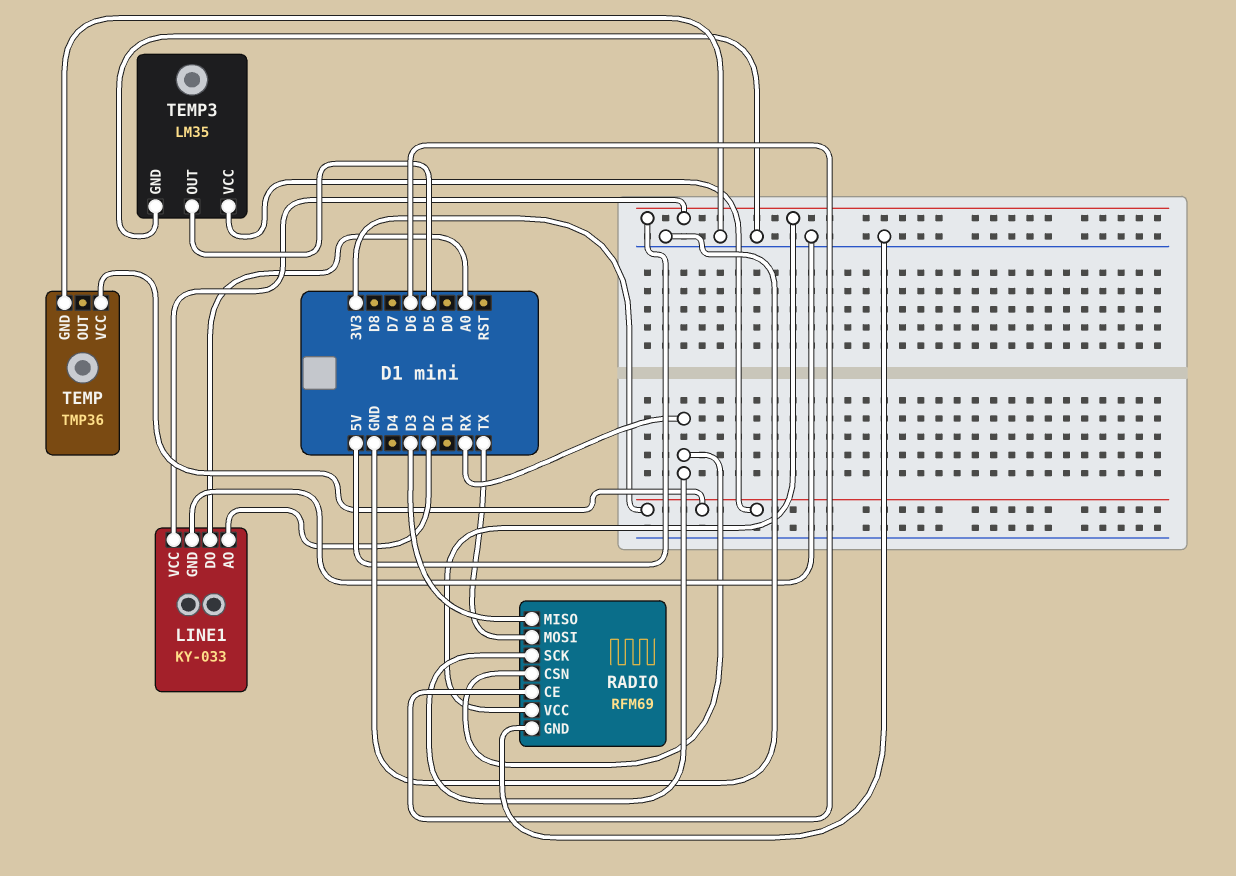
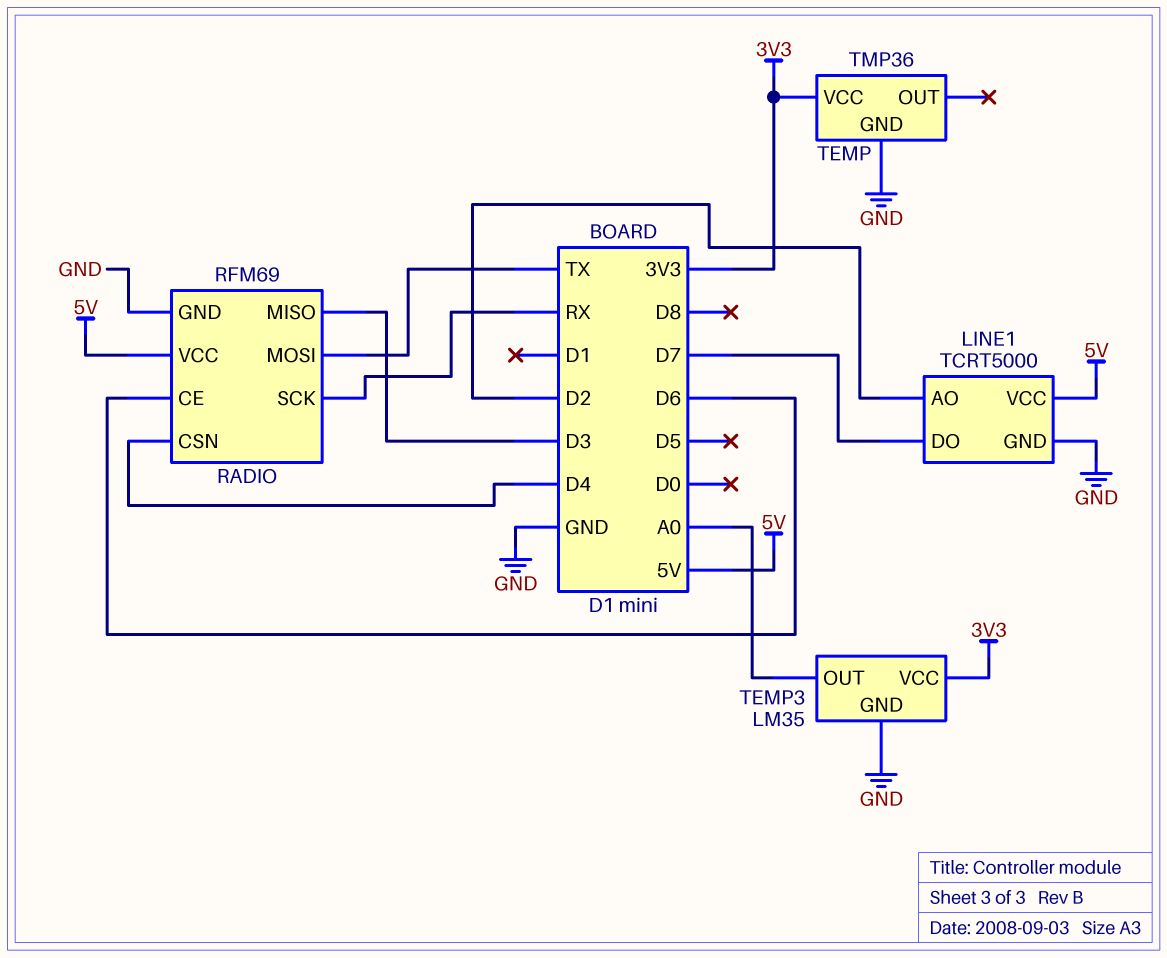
LINE1: KY-033 -> TCRT5000
LINE1 pin DO: A0 -> D7
RADIO pin CSN: RX -> D4
TEMP3 pin OUT: D5 -> A0

